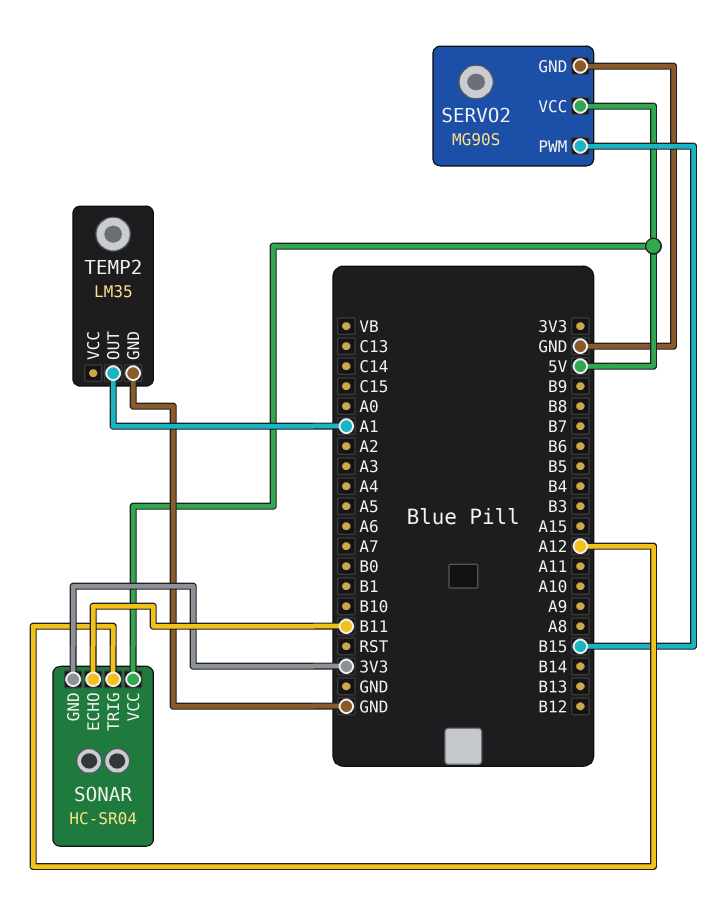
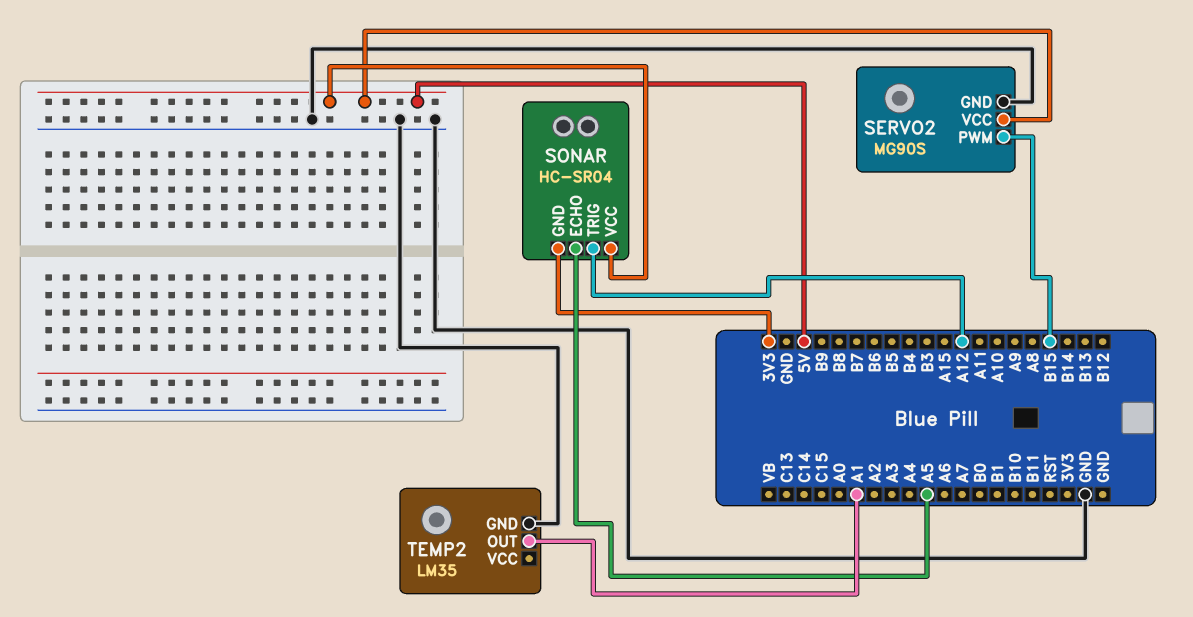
SONAR pin ECHO: B11 -> A5

